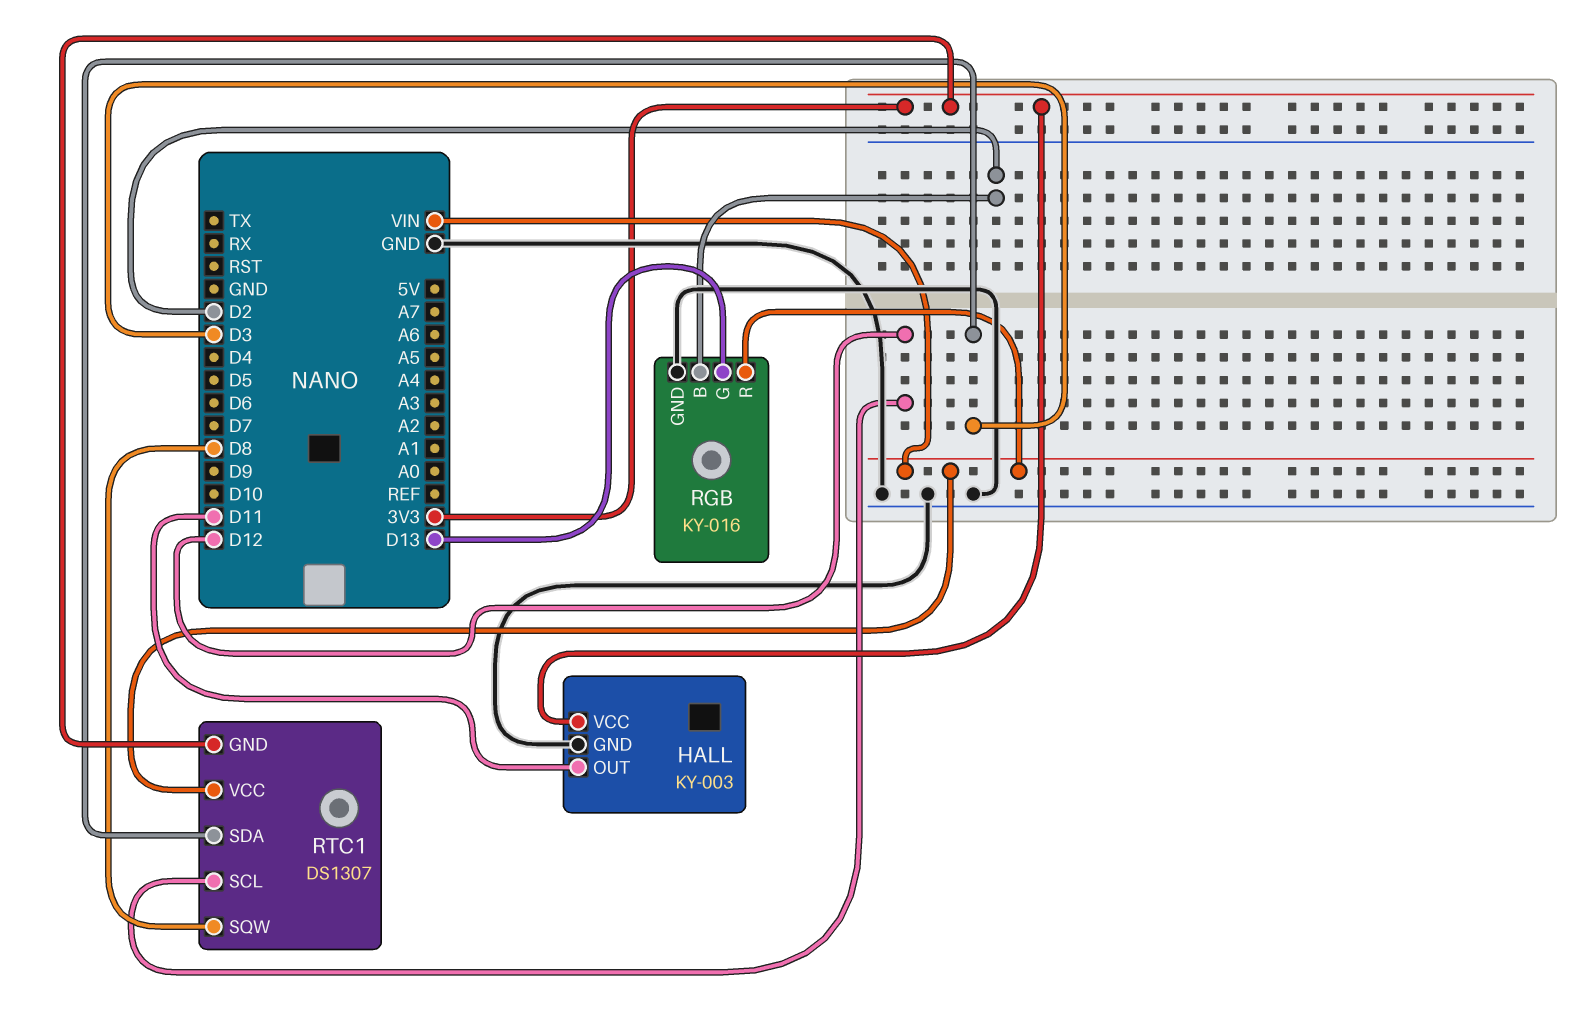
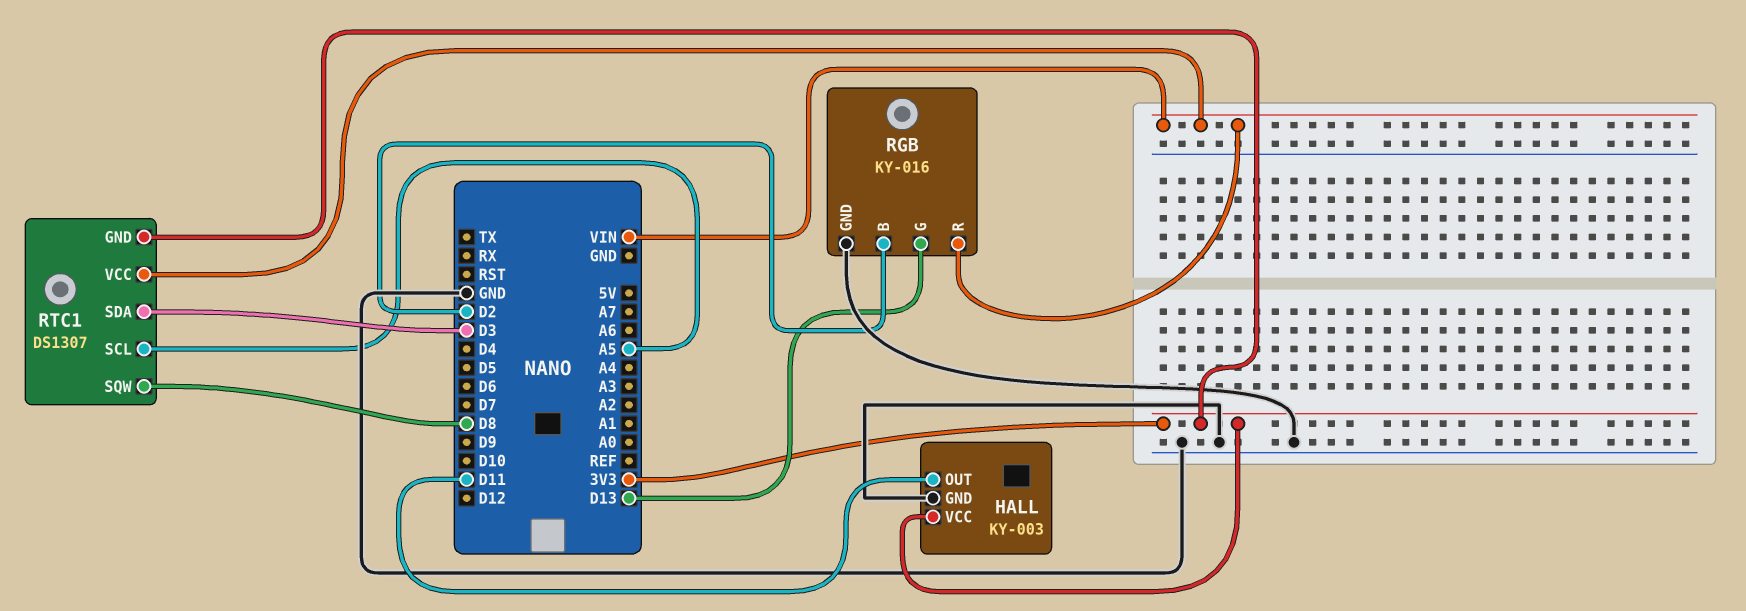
RTC1 pin SCL: D12 -> A5

